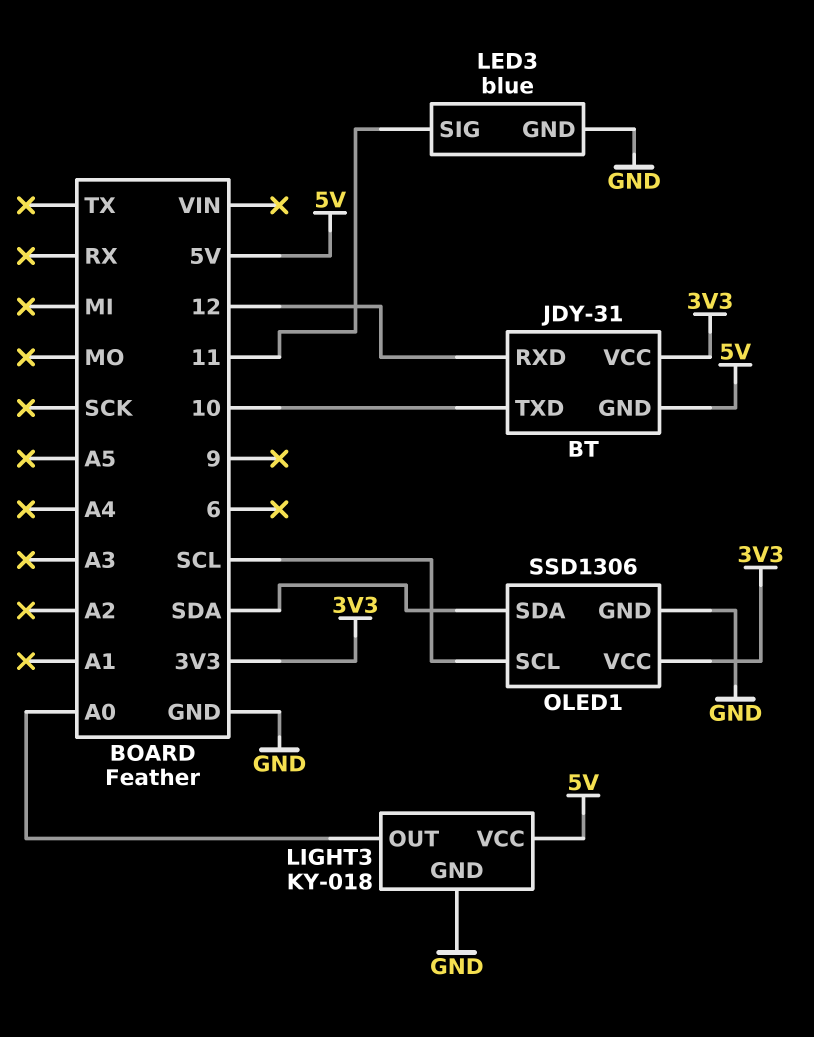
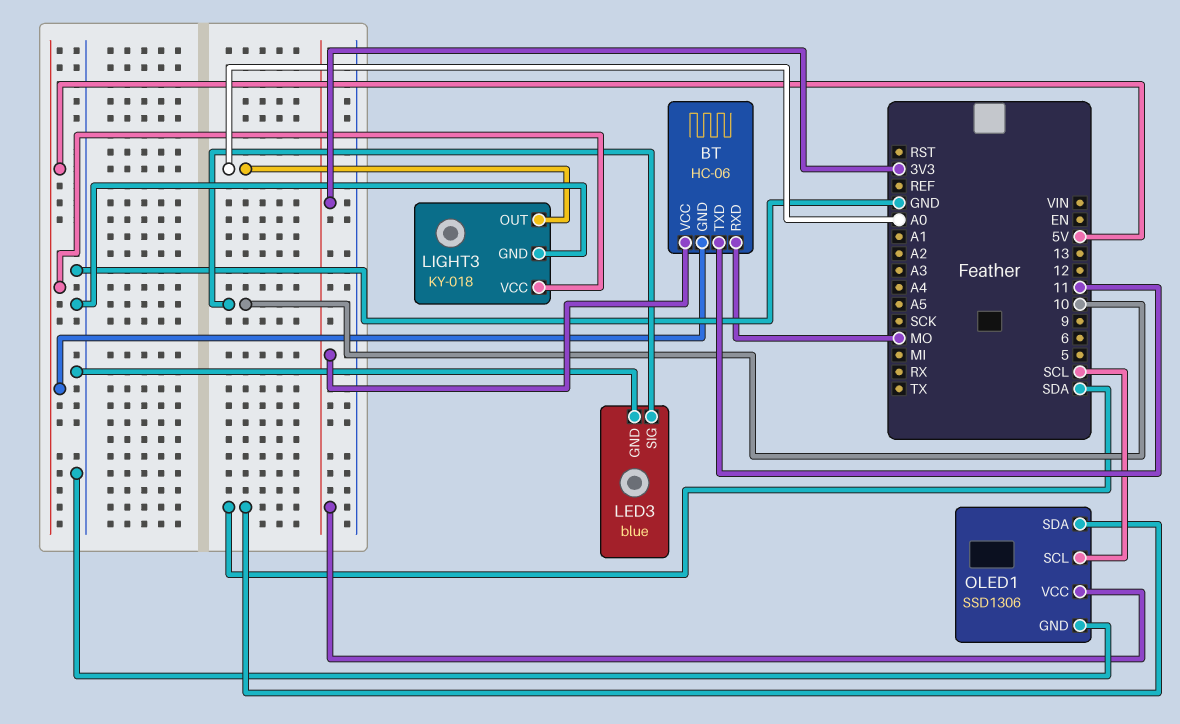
BT: JDY-31 -> HC-06
BT pin RXD: 12 -> MO
BT pin TXD: 10 -> 11
LED3 pin SIG: 11 -> 10

